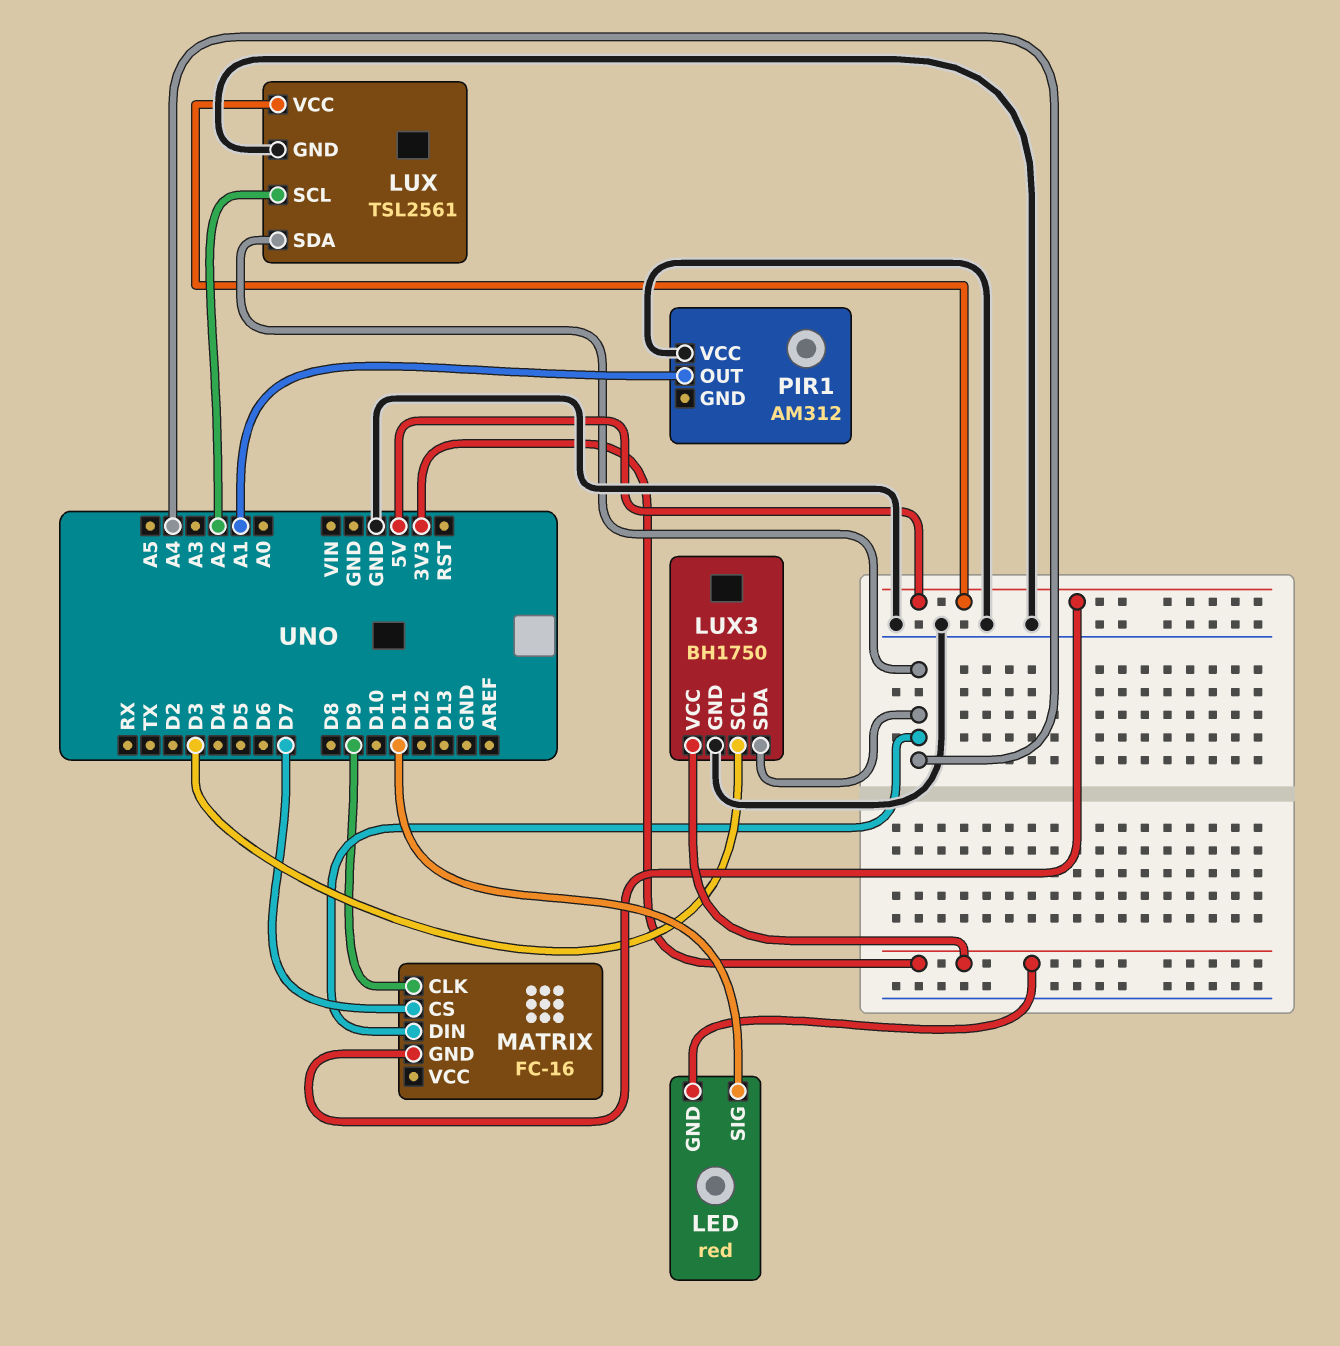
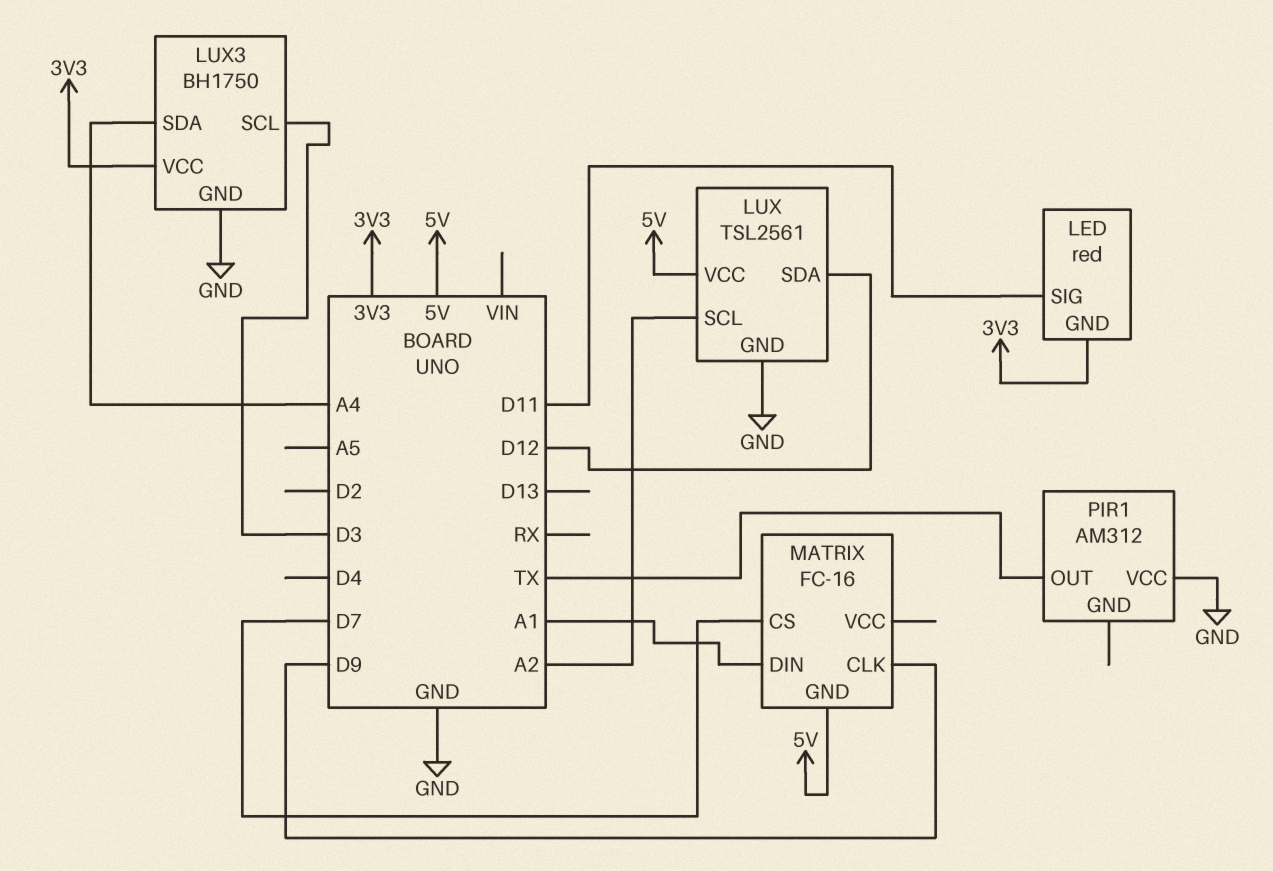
LUX pin SDA: A4 -> D12
MATRIX pin DIN: A4 -> A1
PIR1 pin OUT: A1 -> TX

